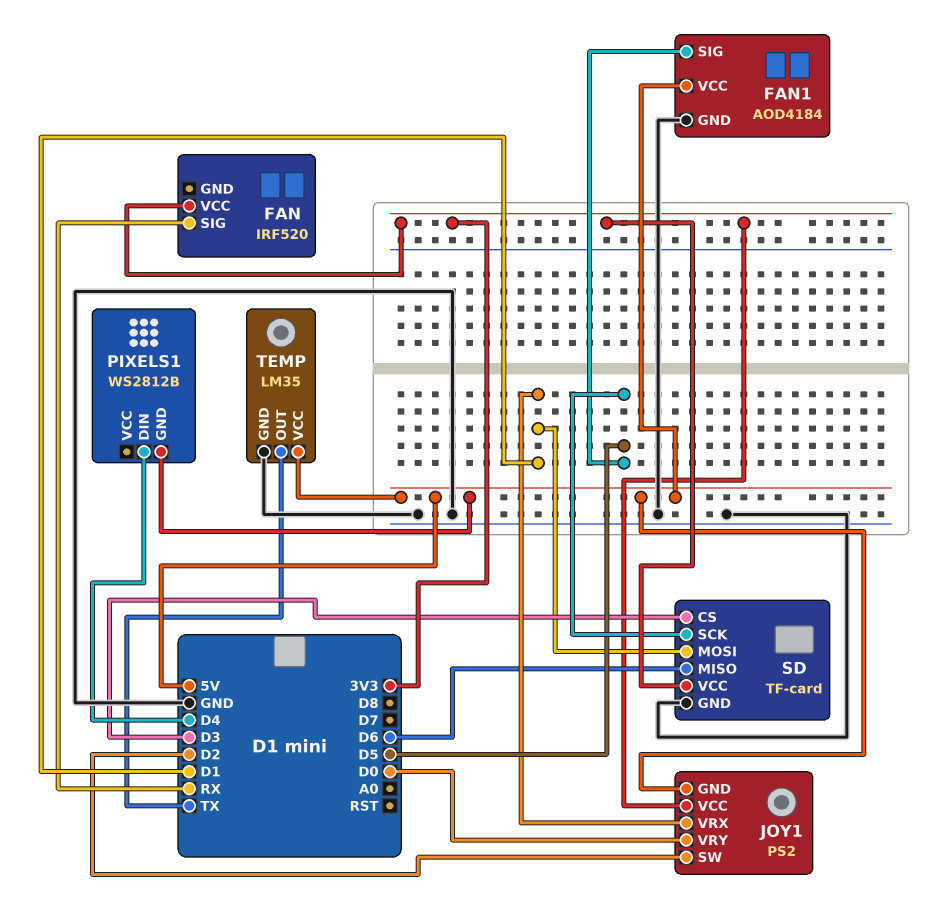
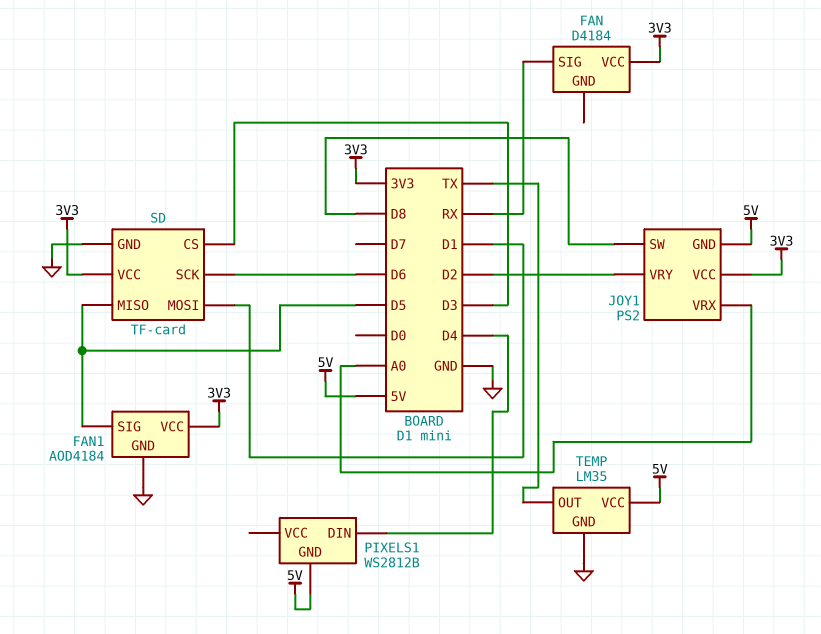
FAN: IRF520 -> D4184
FAN1 pin VCC: 5V -> 3V3
JOY1 pin SW: D2 -> D8
JOY1 pin VRX: D1 -> A0
JOY1 pin VRY: D0 -> D2
SD pin MISO: D6 -> D5
SD pin SCK: D5 -> D6

